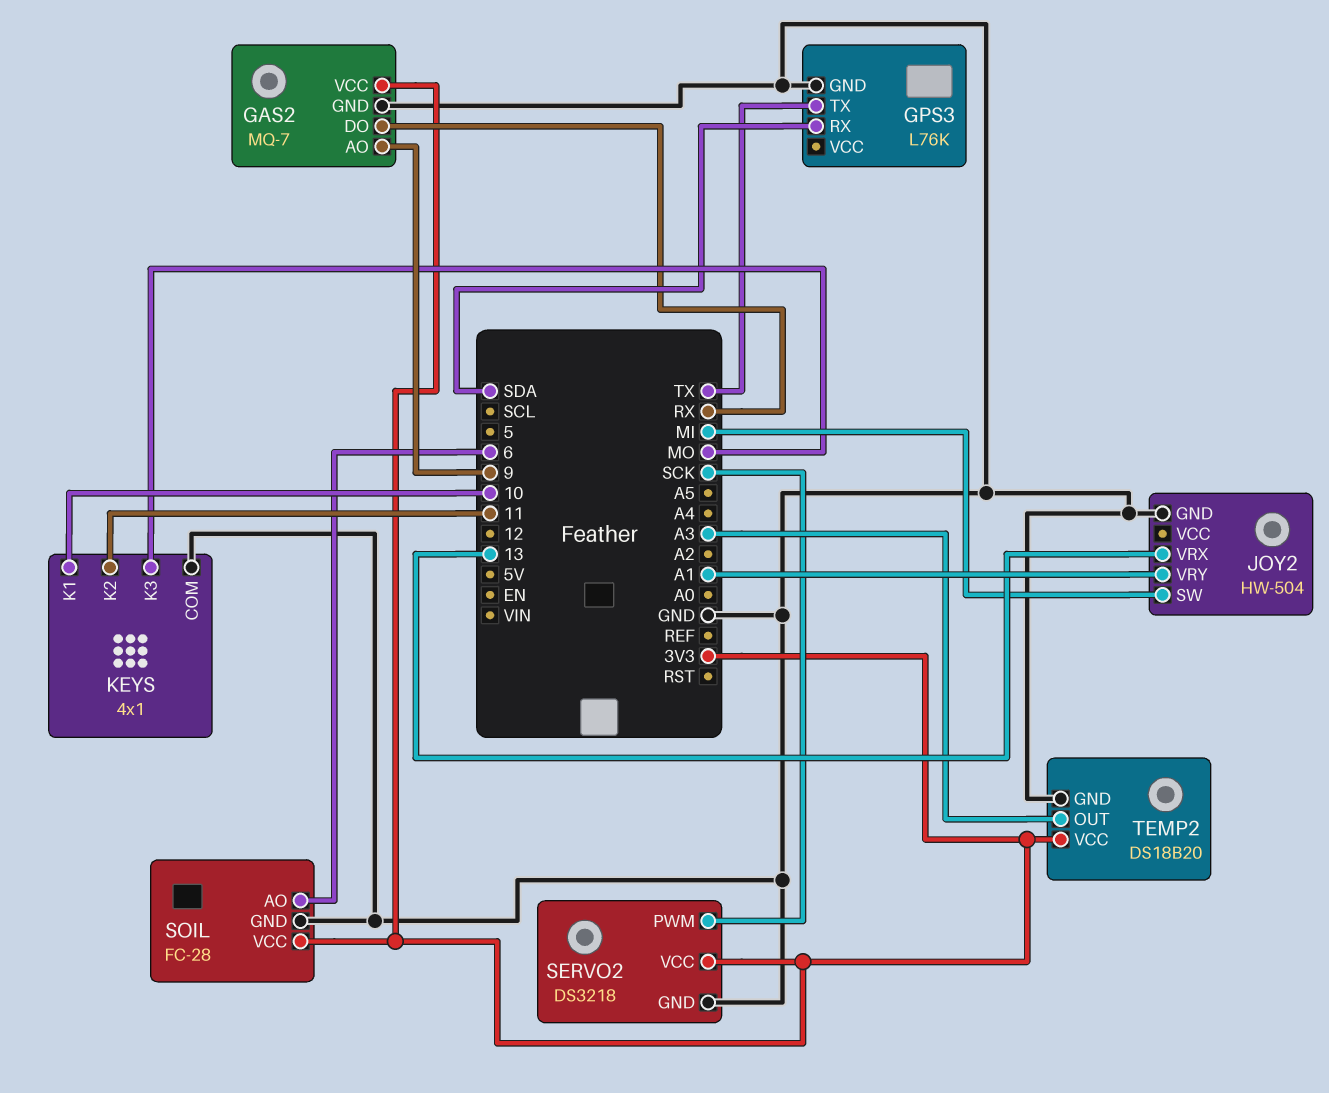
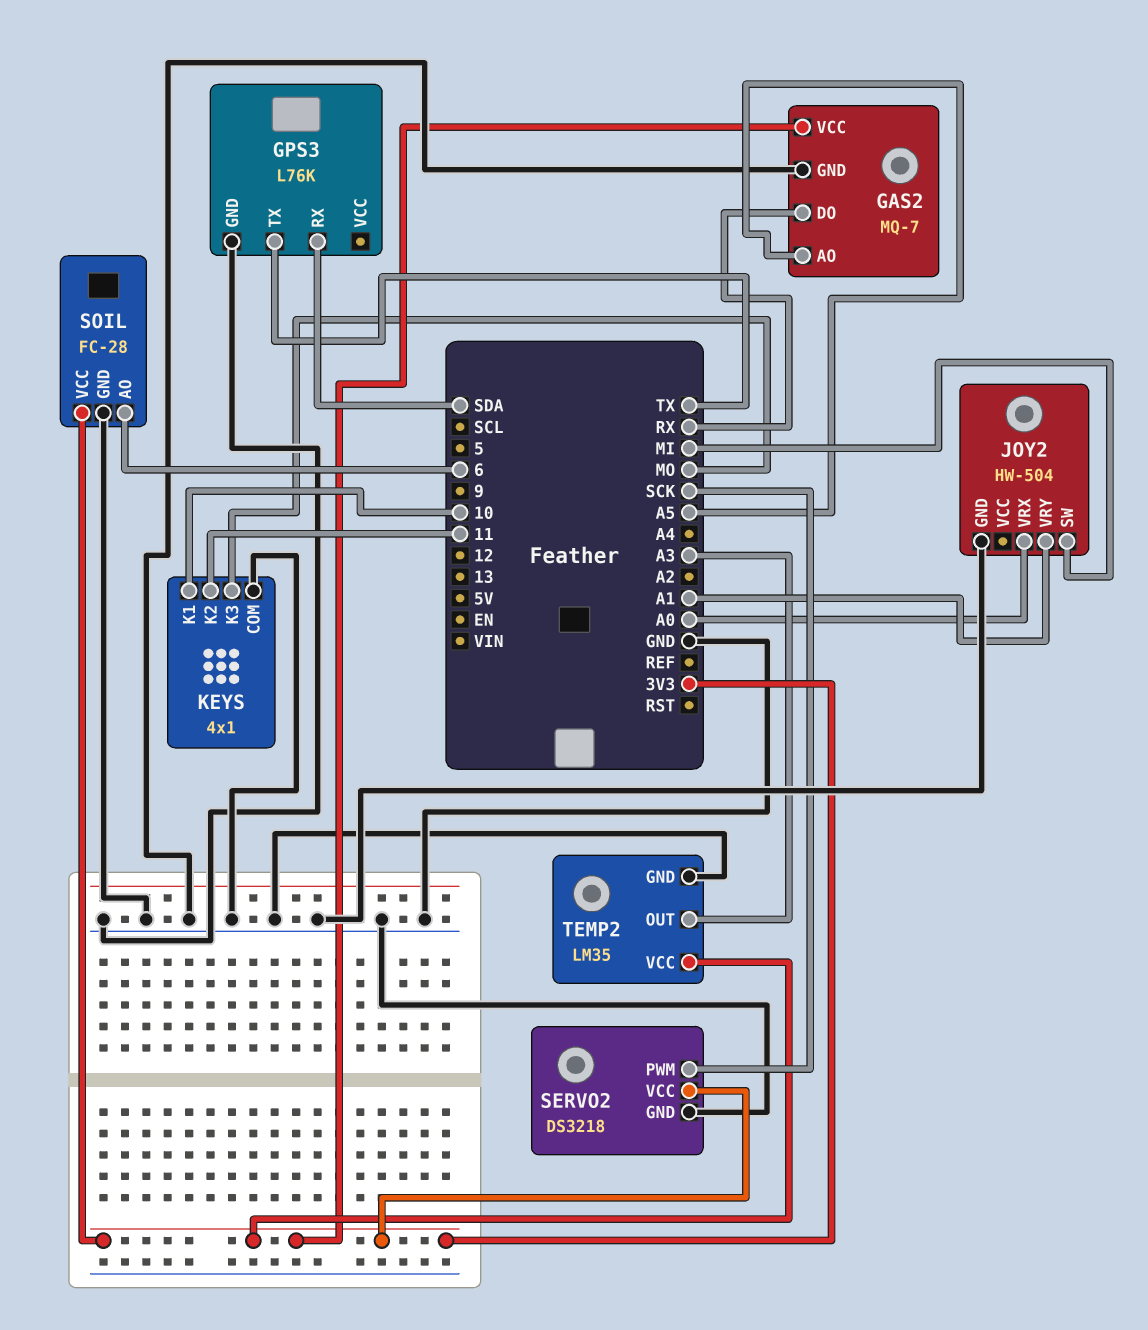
GAS2 pin AO: 9 -> A5
JOY2 pin VRX: 13 -> A0
TEMP2: DS18B20 -> LM35

